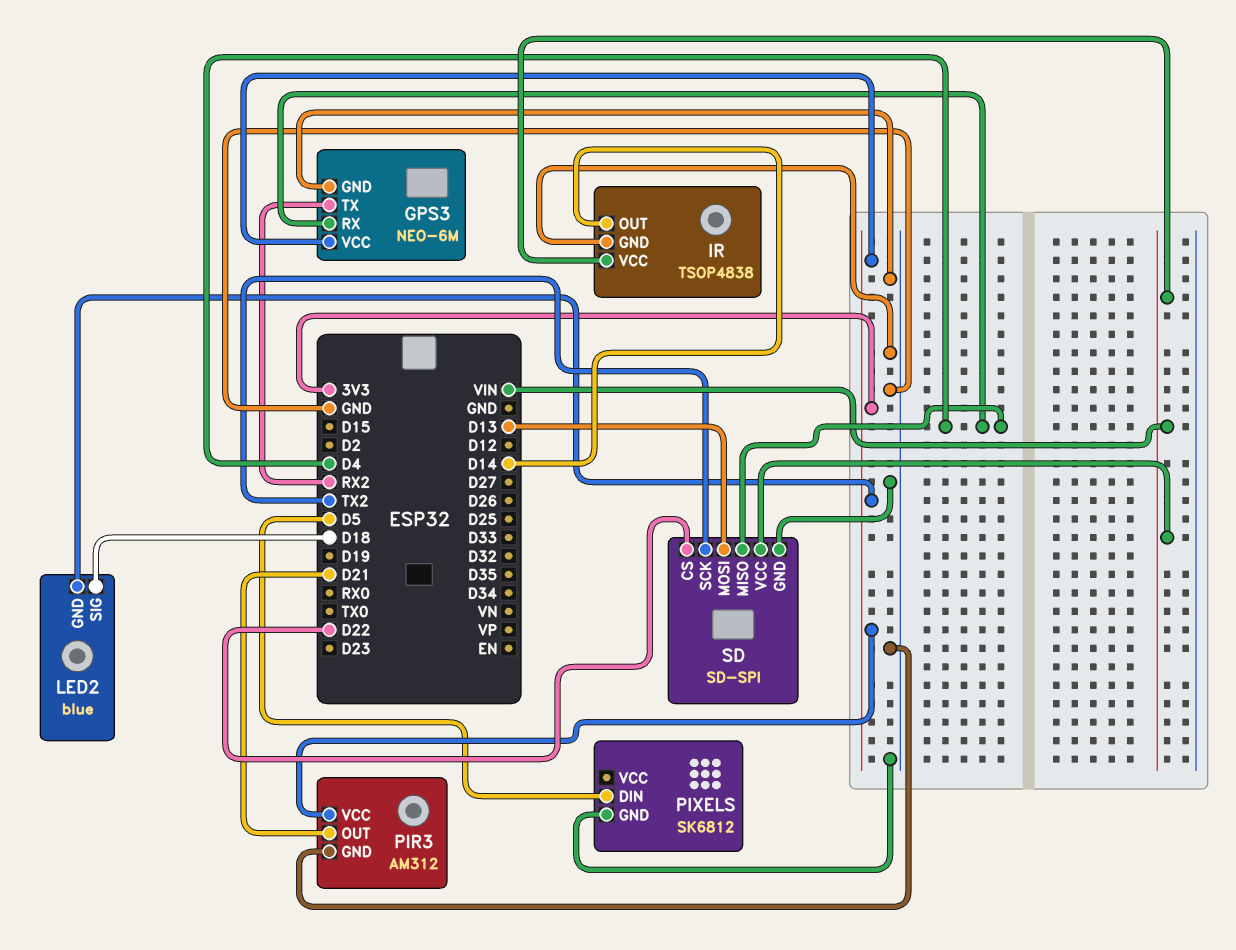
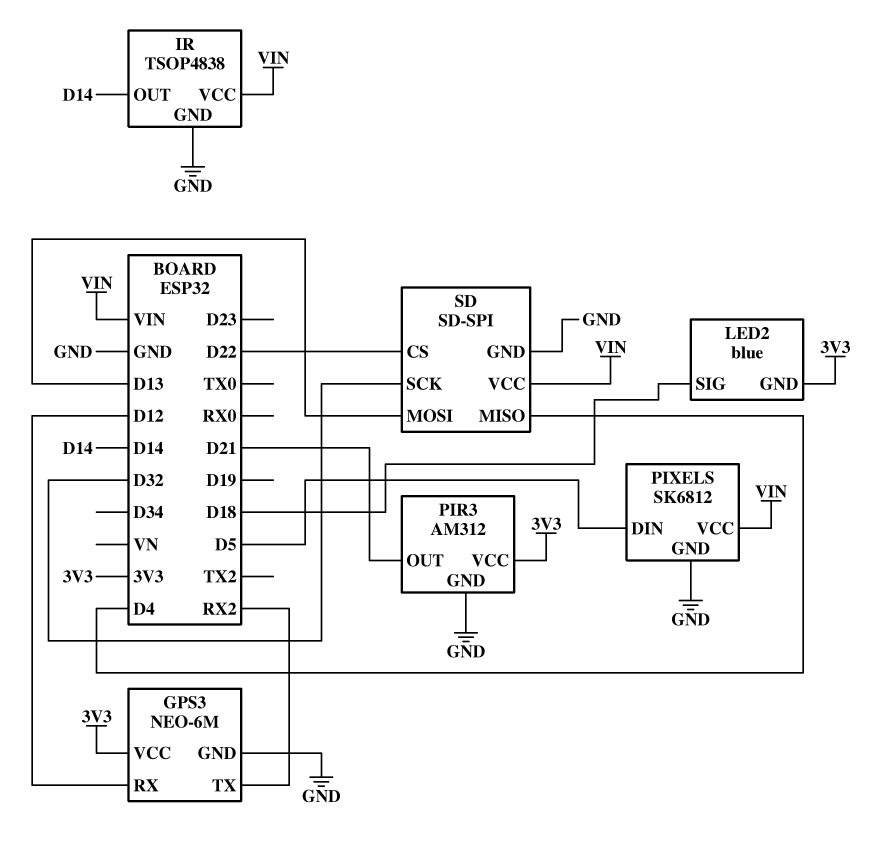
GPS3 pin RX: D4 -> D12
PIXELS pin VCC: none -> VIN
SD pin SCK: TX2 -> D32

